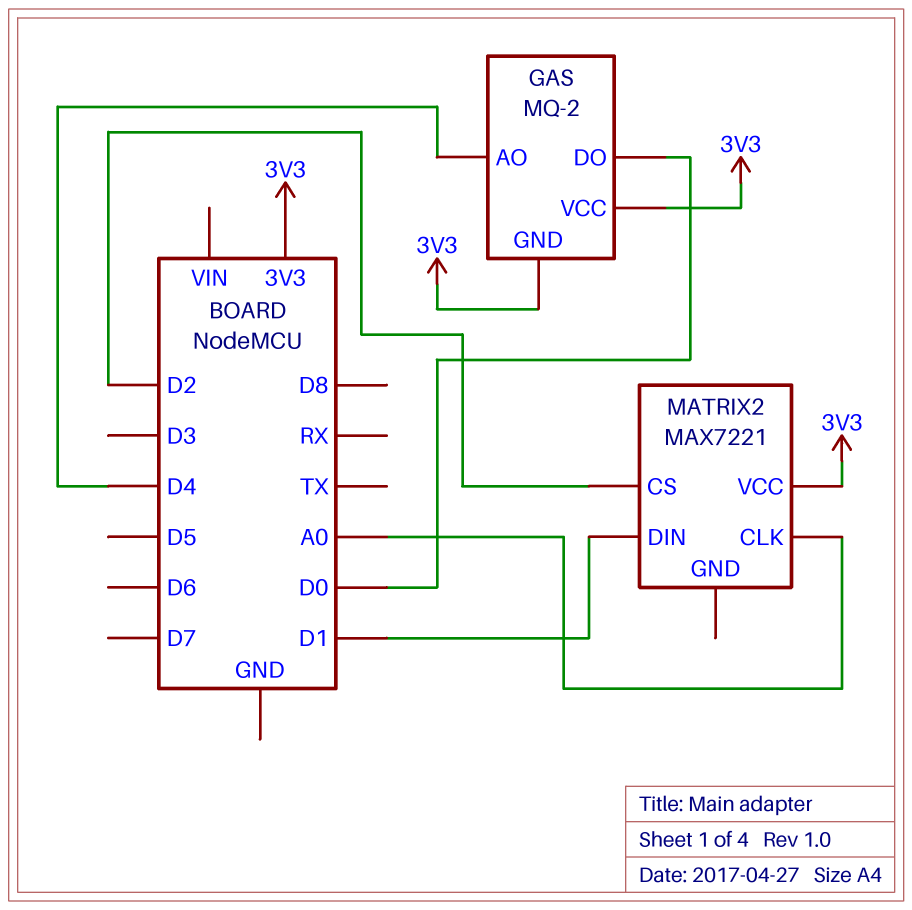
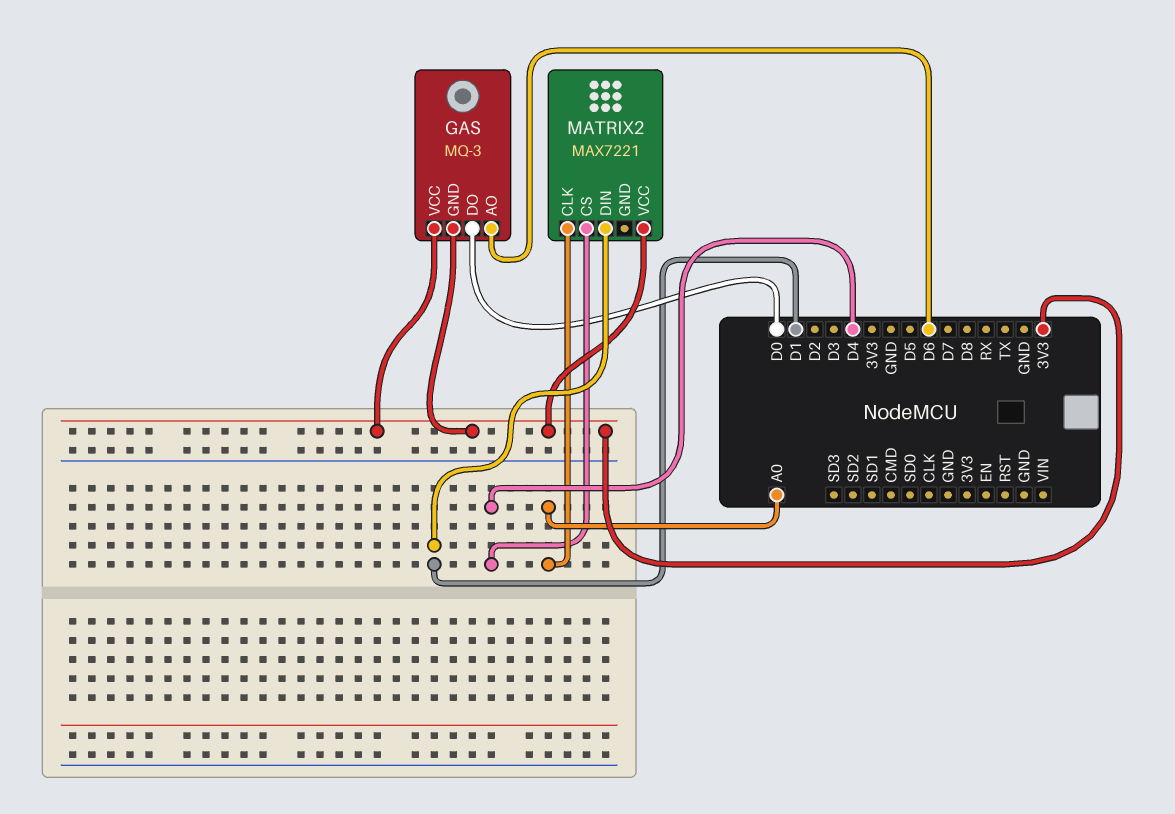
GAS: MQ-2 -> MQ-3
GAS pin AO: D4 -> D6
MATRIX2 pin CS: D2 -> D4

